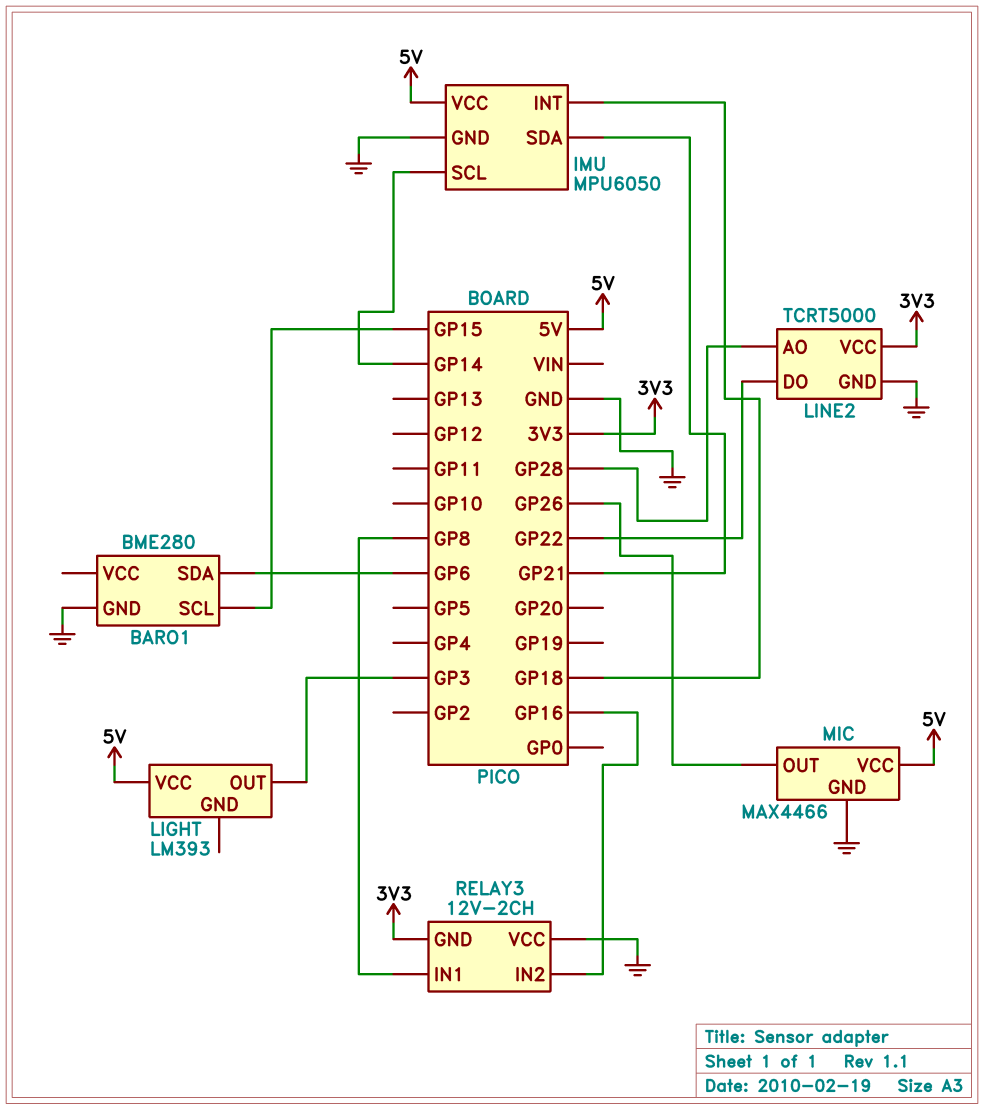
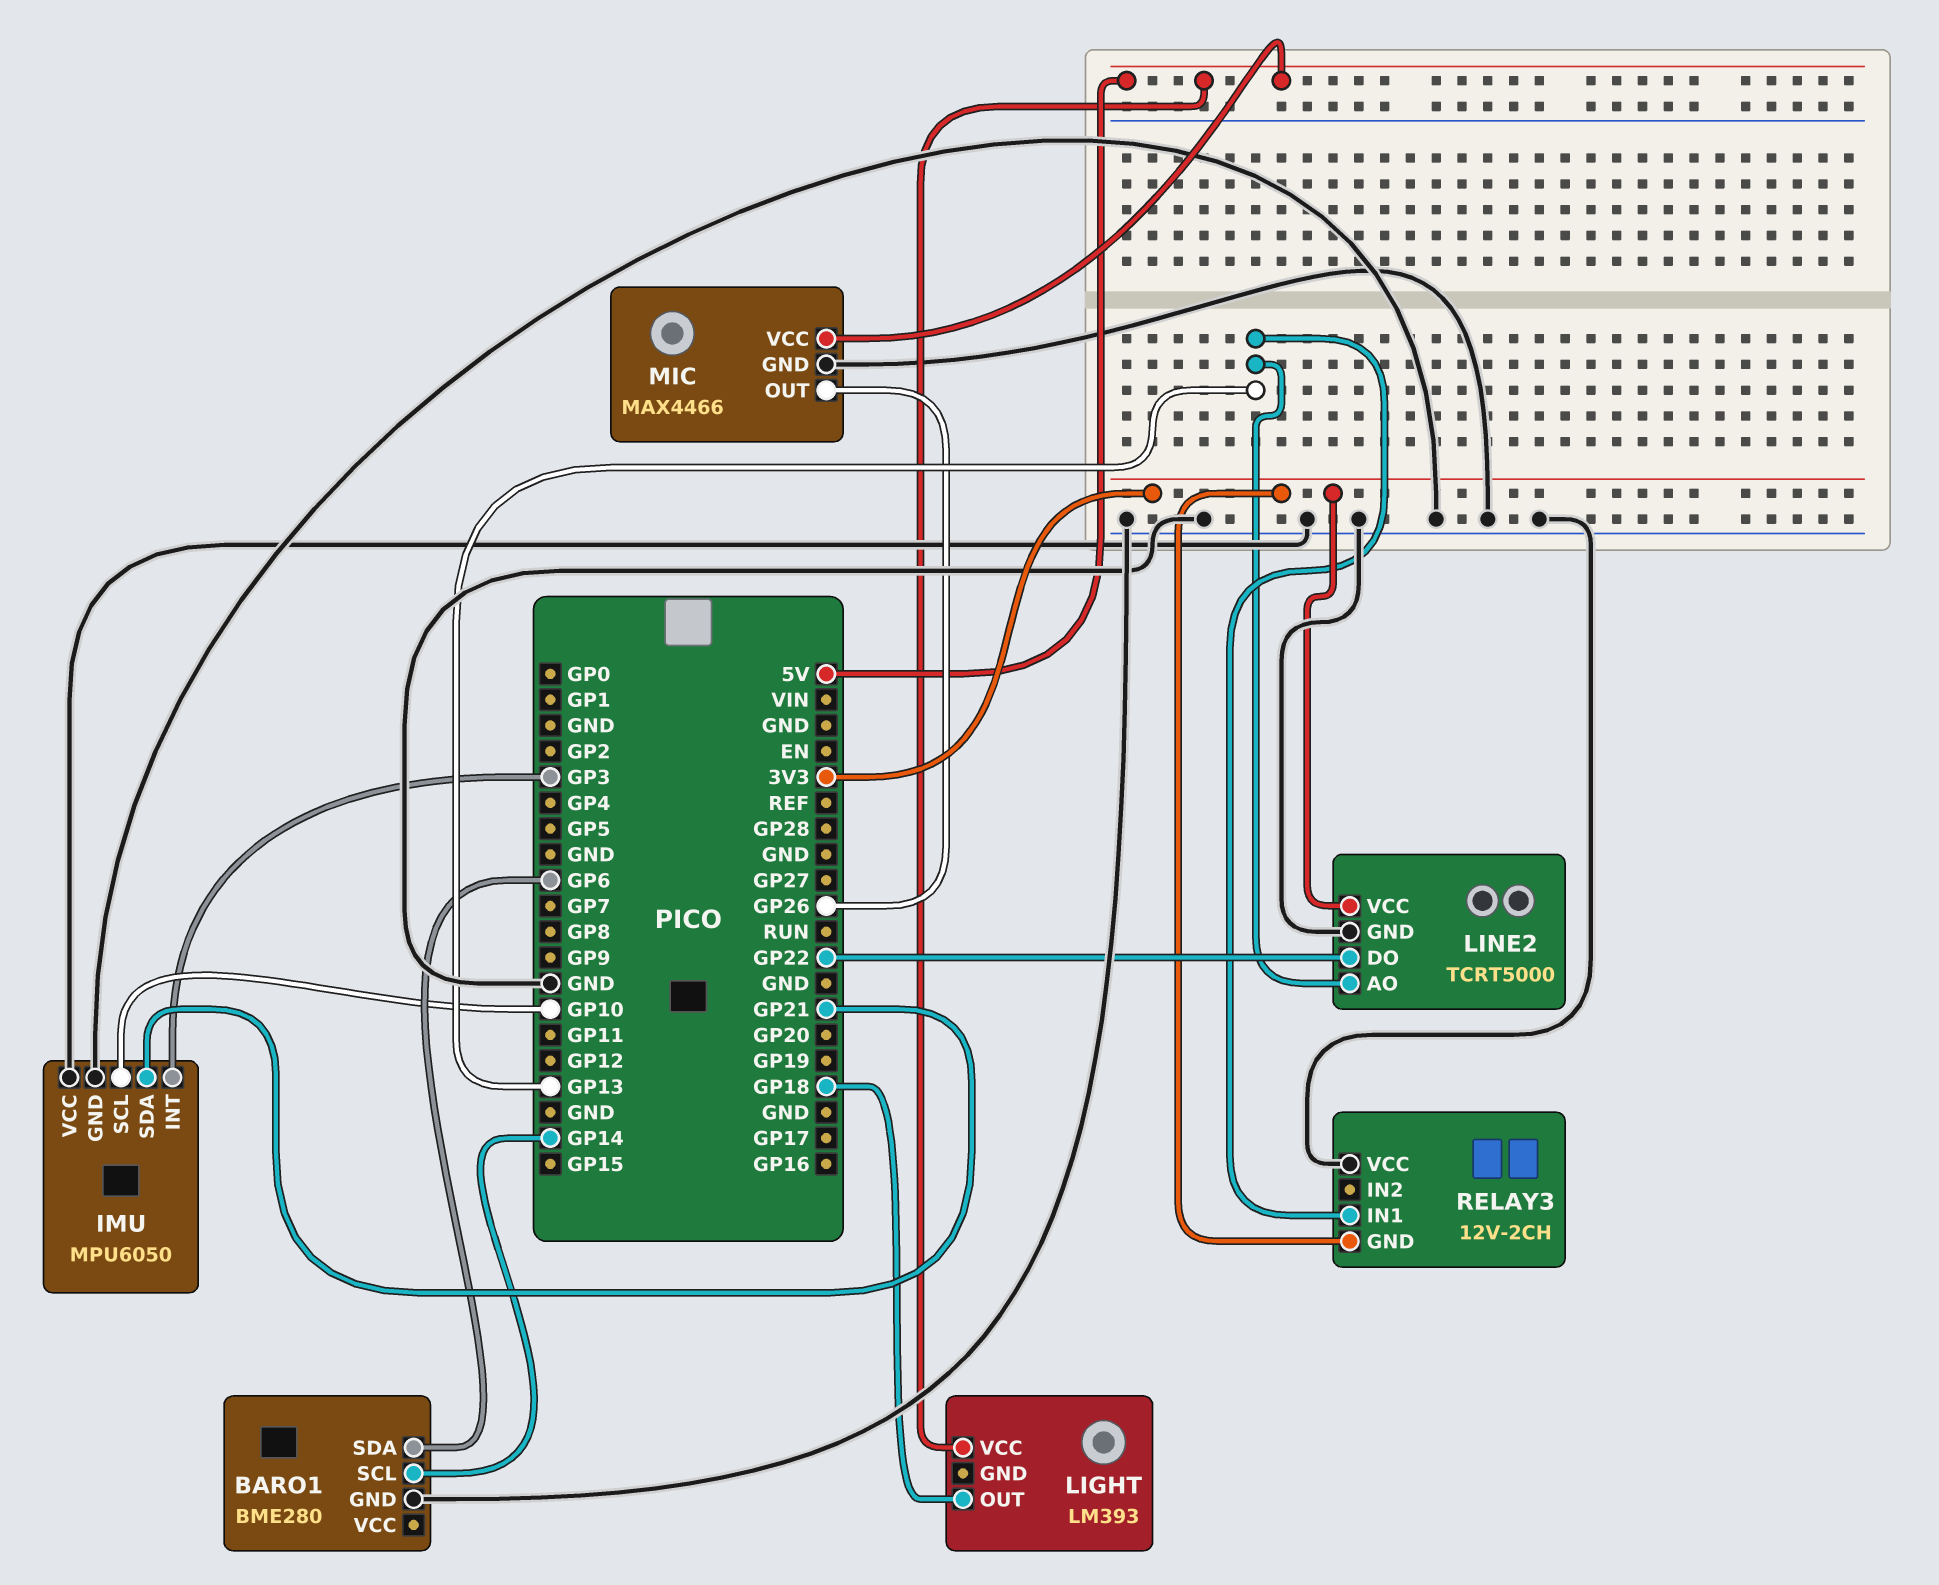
BARO1 pin SCL: GP15 -> GP14
IMU pin INT: GP18 -> GP3
IMU pin SCL: GP14 -> GP10
IMU pin VCC: 5V -> GND
LIGHT pin OUT: GP3 -> GP18
LINE2 pin AO: GP28 -> GP13
RELAY3 pin IN1: GP8 -> GP13
RELAY3 pin IN2: GP16 -> none

